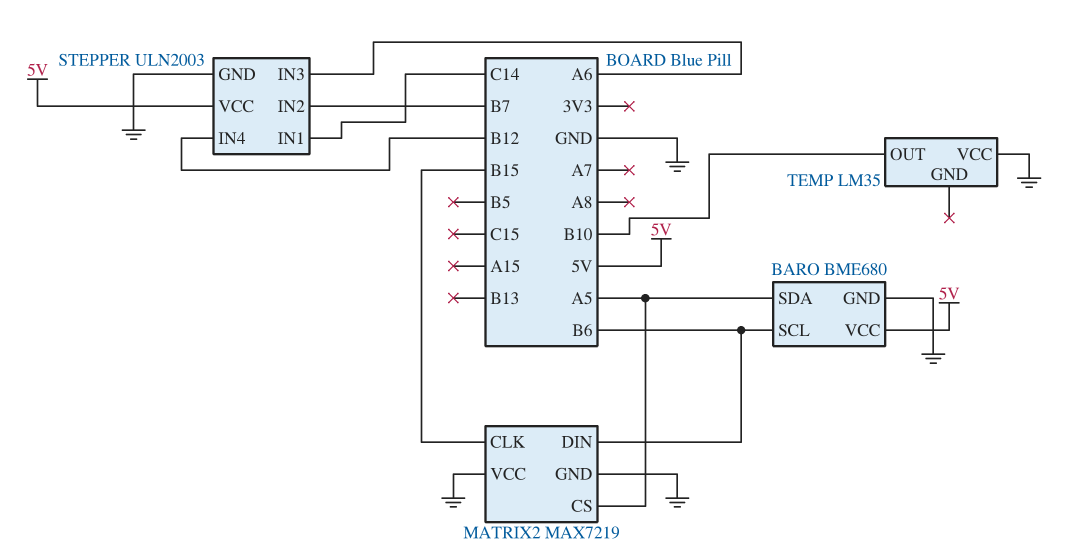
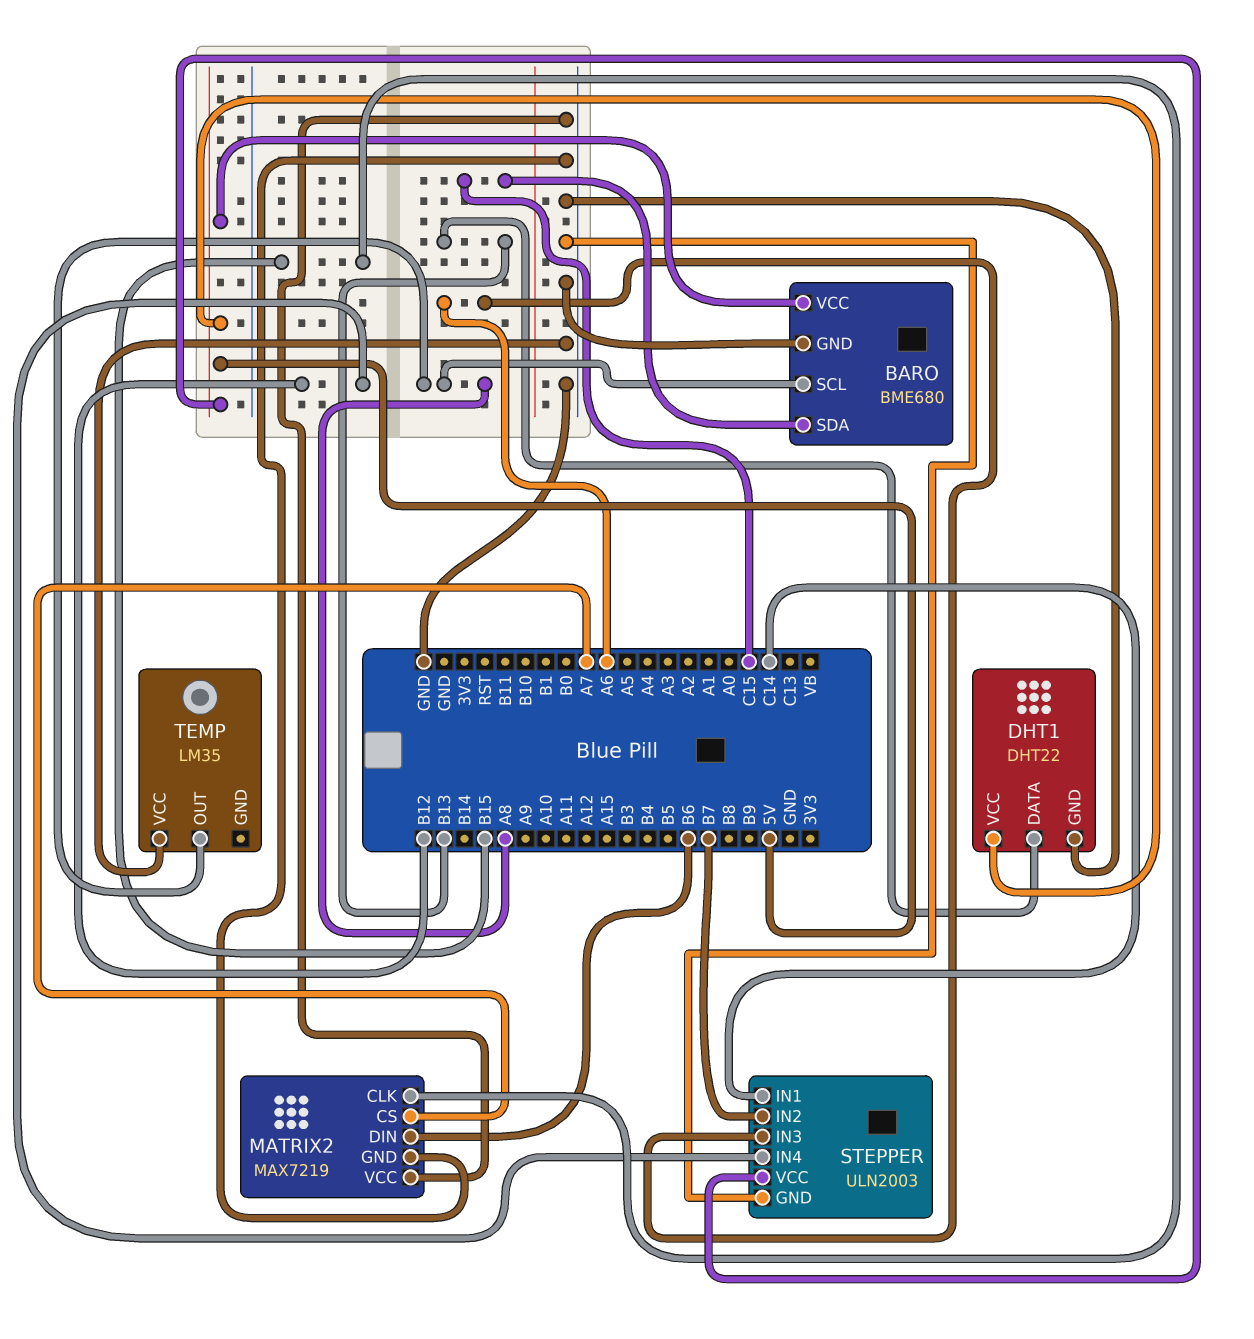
BARO pin SCL: B6 -> A8
BARO pin SDA: A5 -> C15
DHT1: none -> DHT22
DHT1 pin DATA: none -> B13
DHT1 pin GND: none -> GND
DHT1 pin VCC: none -> 5V
MATRIX2 pin CS: A5 -> A7
TEMP pin OUT: B10 -> A8

